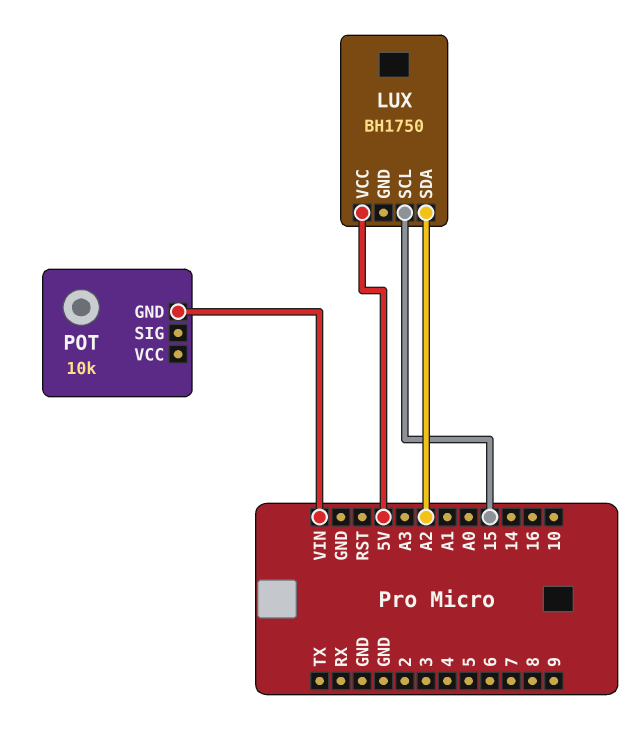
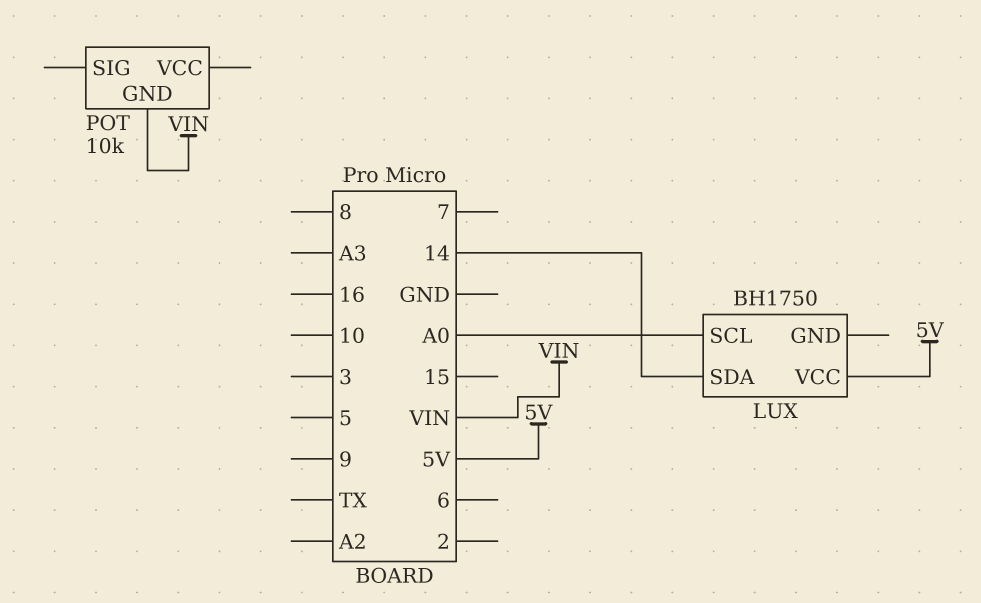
LUX pin SCL: 15 -> A0
LUX pin SDA: A2 -> 14

